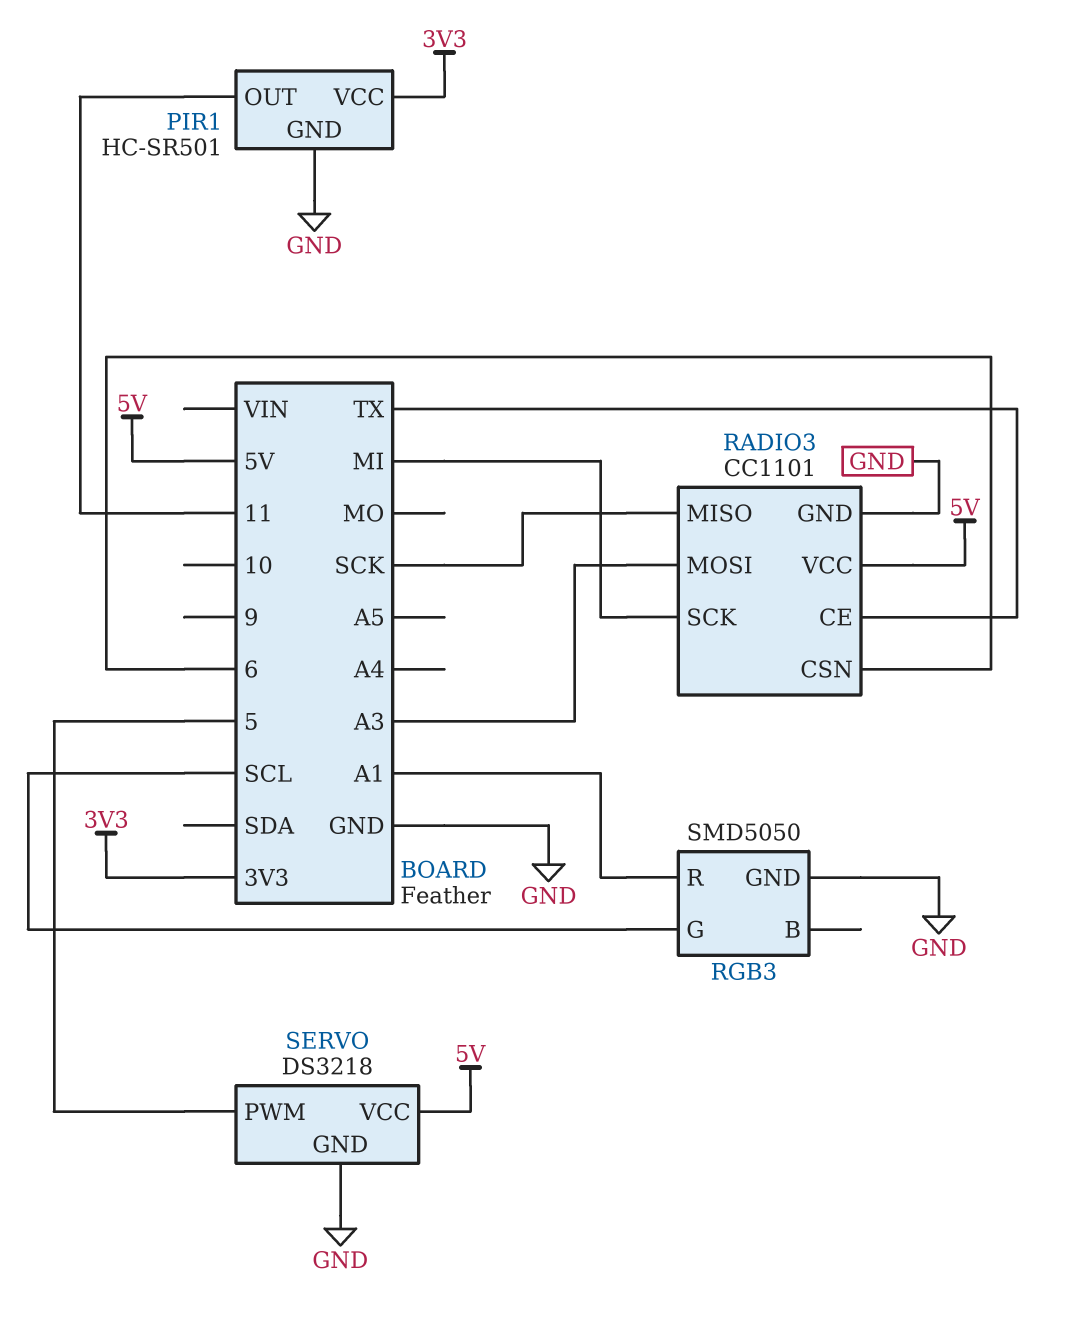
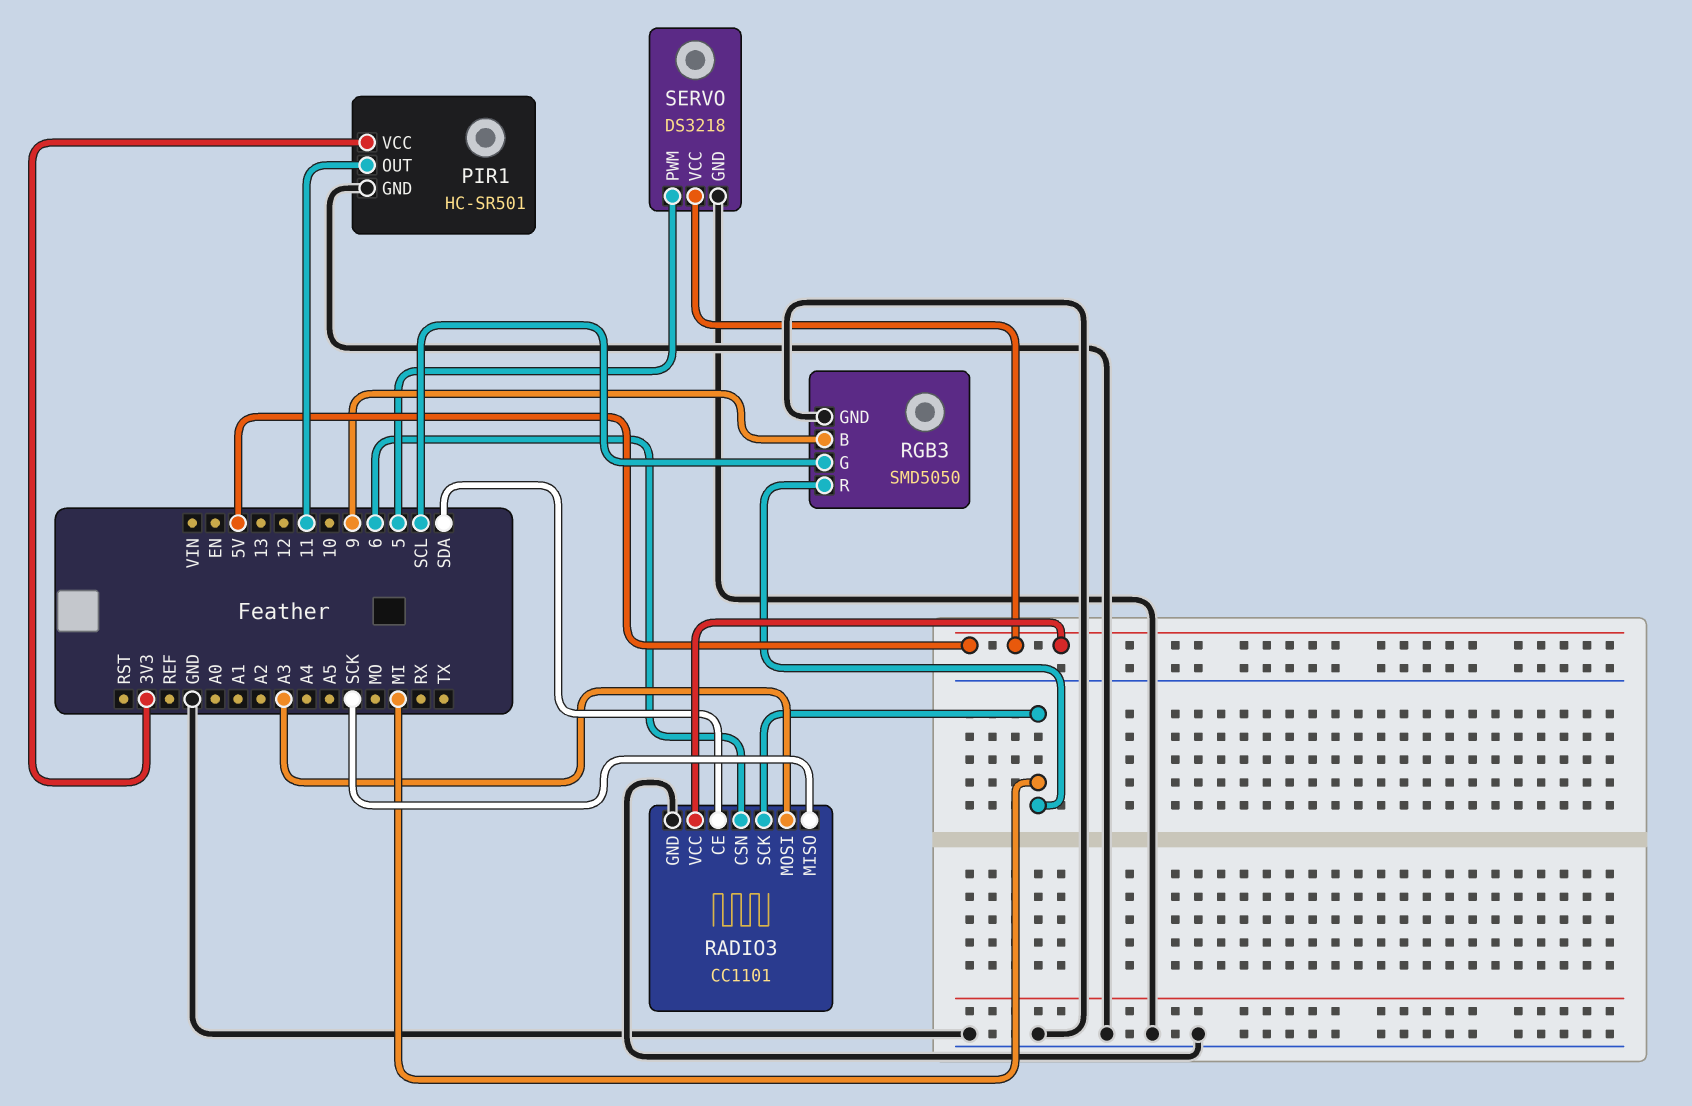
RADIO3 pin CE: TX -> SDA
RGB3 pin B: none -> 9
RGB3 pin R: A1 -> MI

